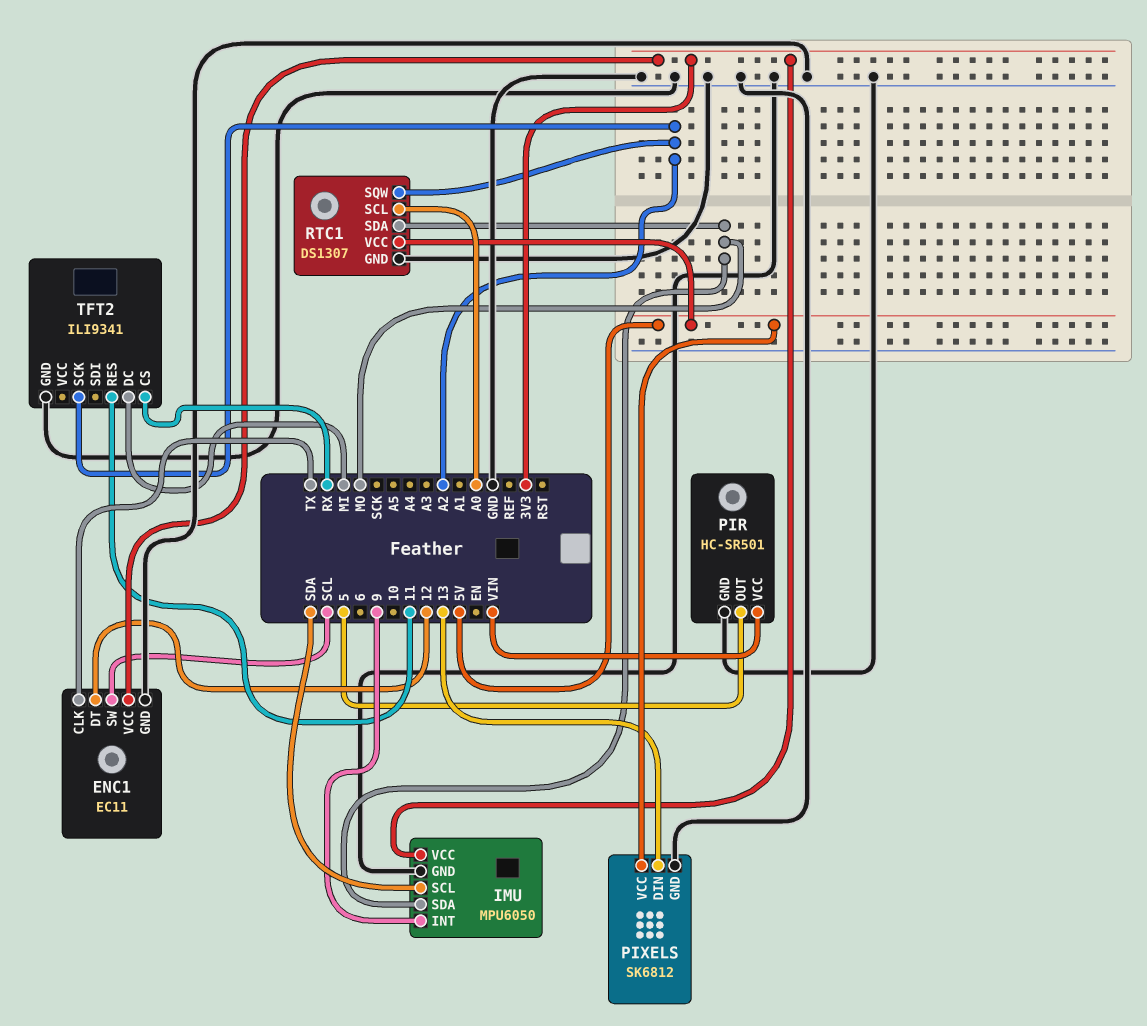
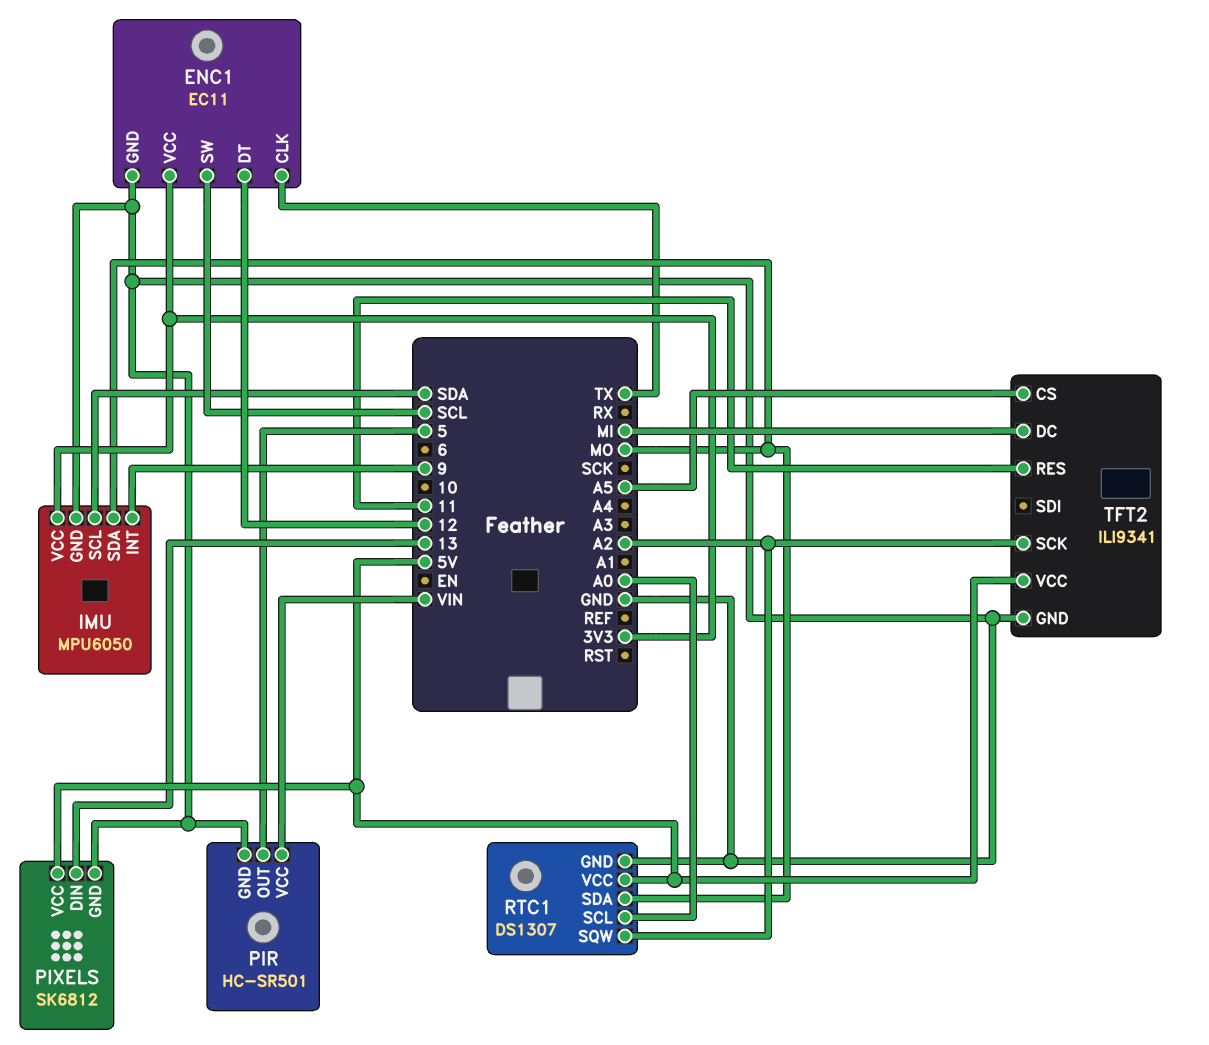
TFT2 pin CS: RX -> A5
TFT2 pin VCC: none -> 5V

